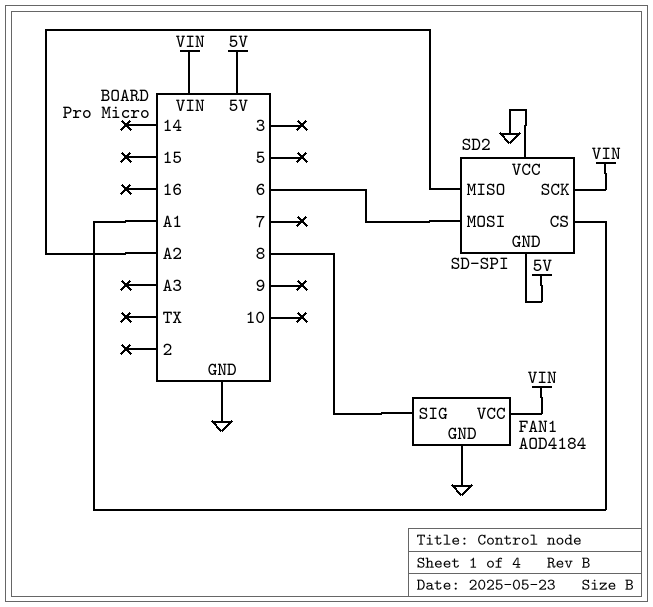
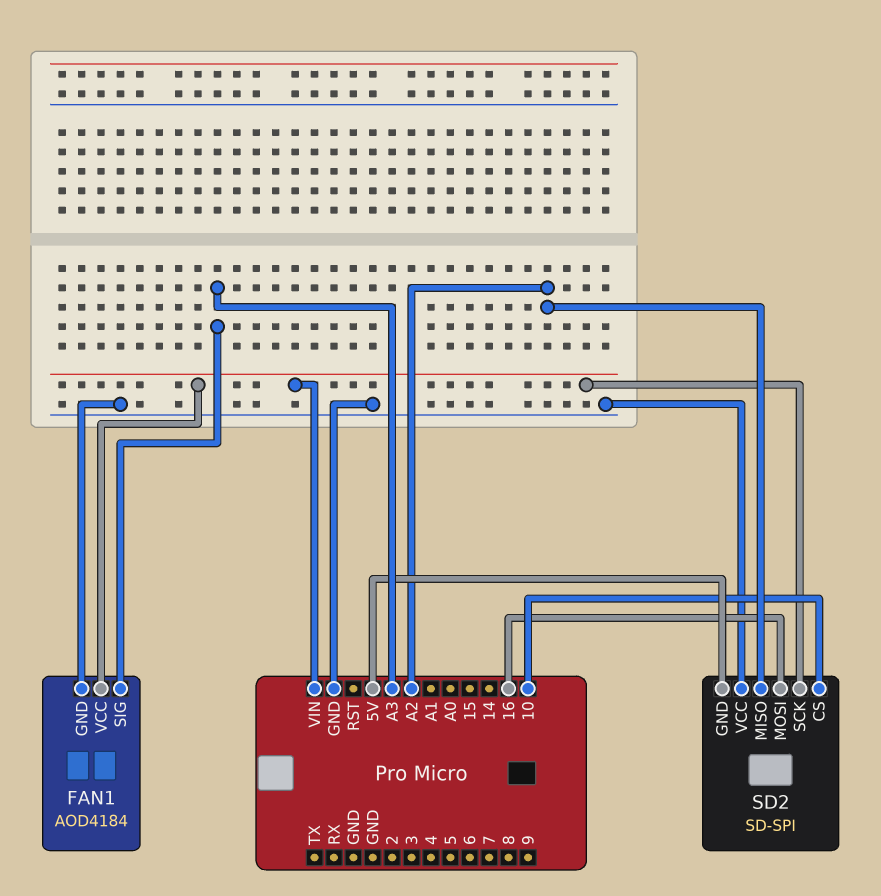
FAN1 pin SIG: 8 -> A3
SD2 pin CS: A1 -> 10
SD2 pin MOSI: 6 -> 16

